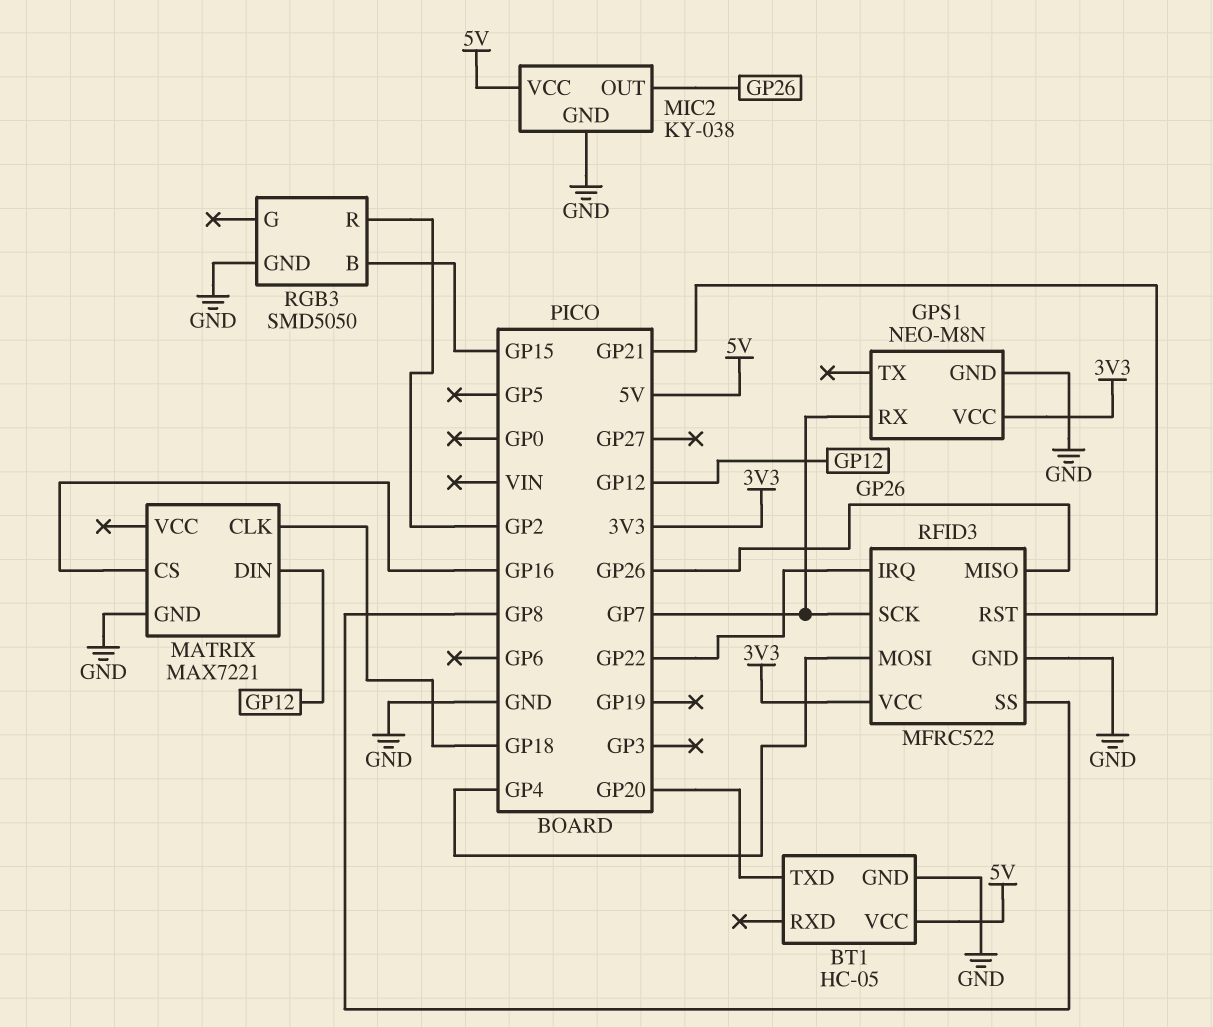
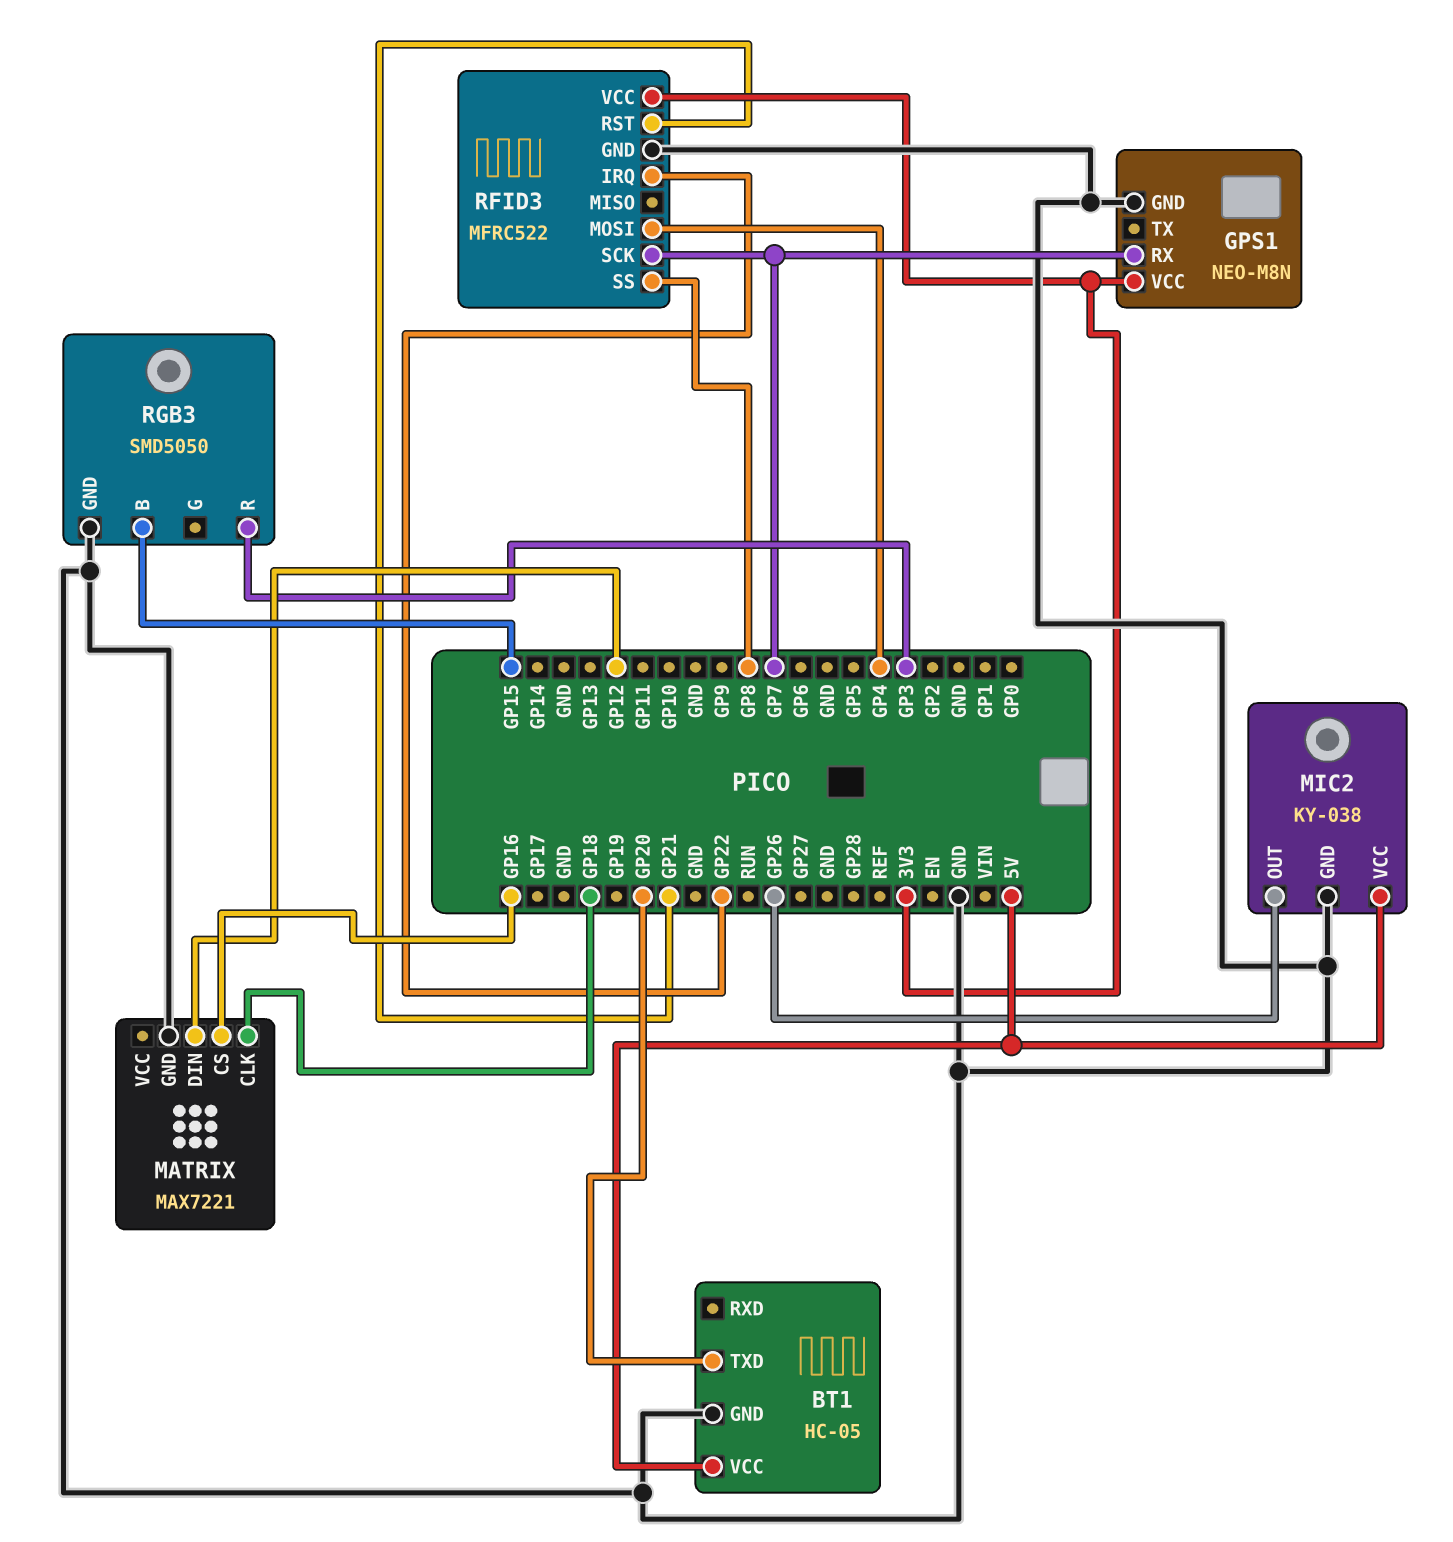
RFID3 pin MISO: GP26 -> none
RGB3 pin R: GP2 -> GP3

